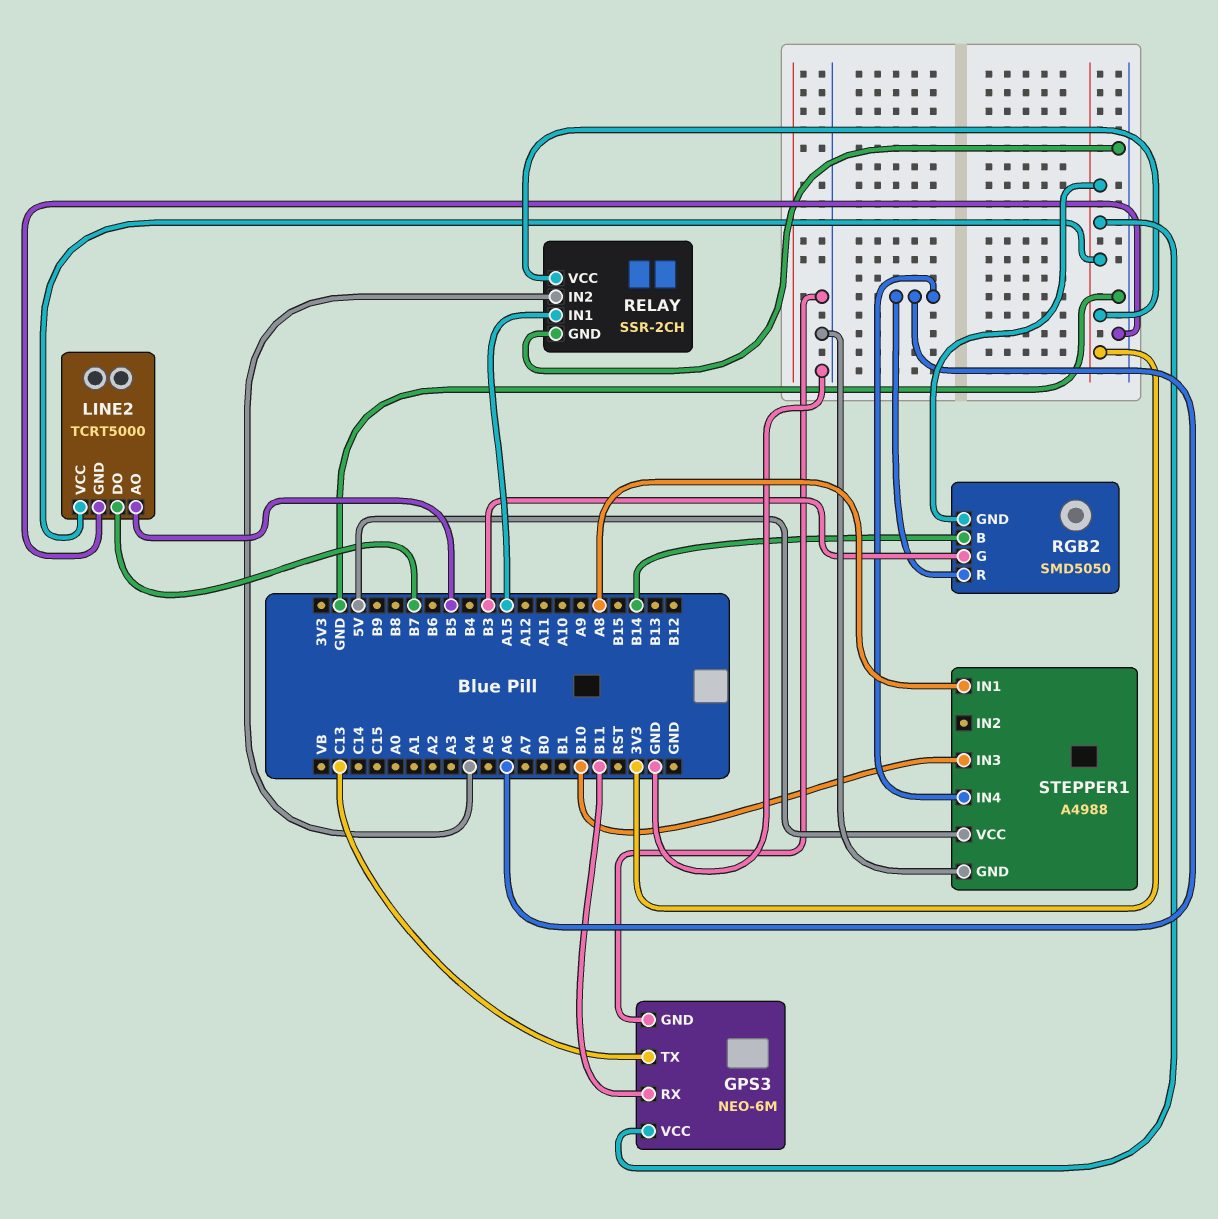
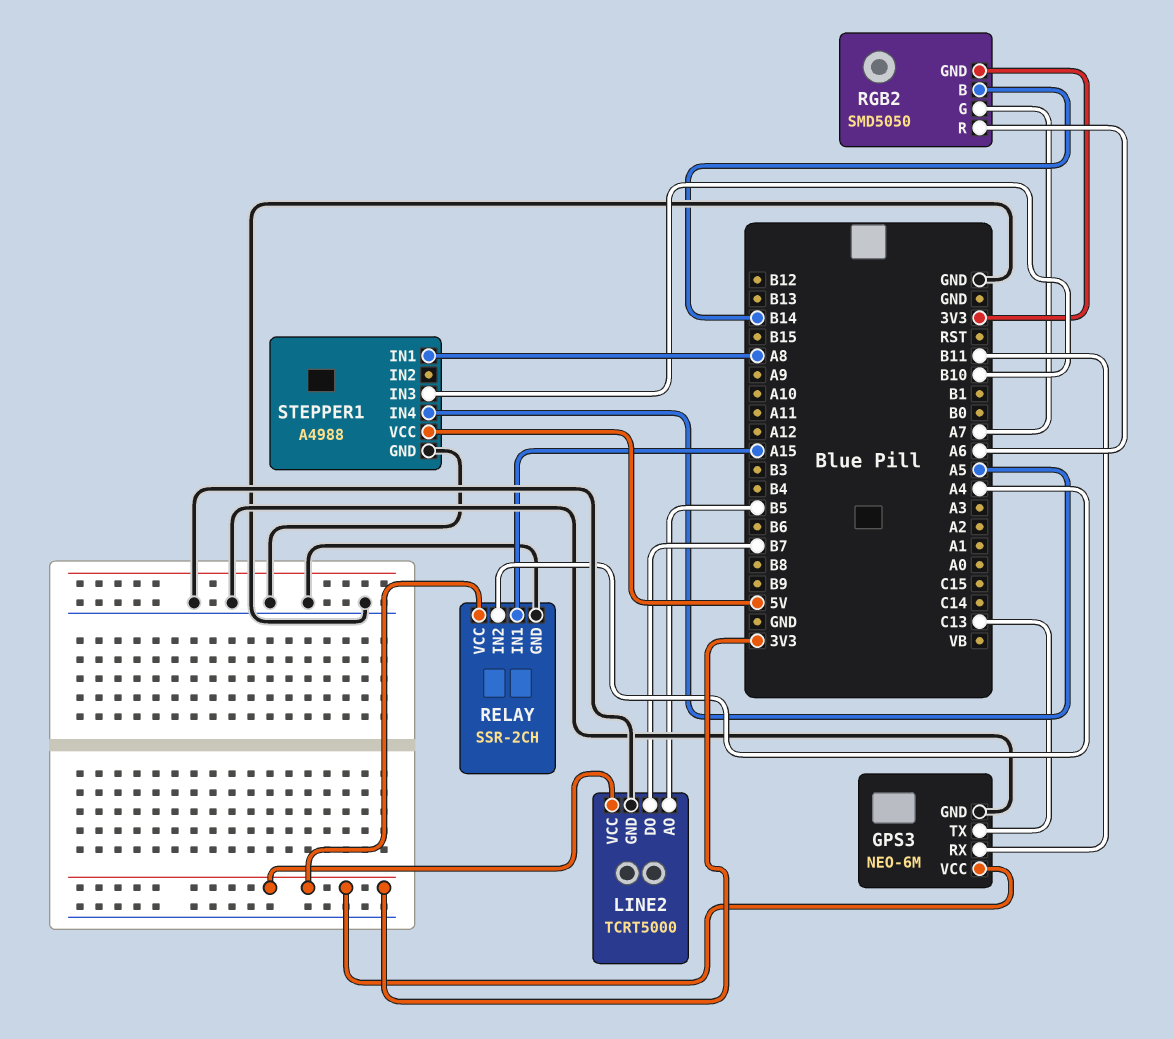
RGB2 pin G: B3 -> A7
STEPPER1 pin IN4: A6 -> A5

